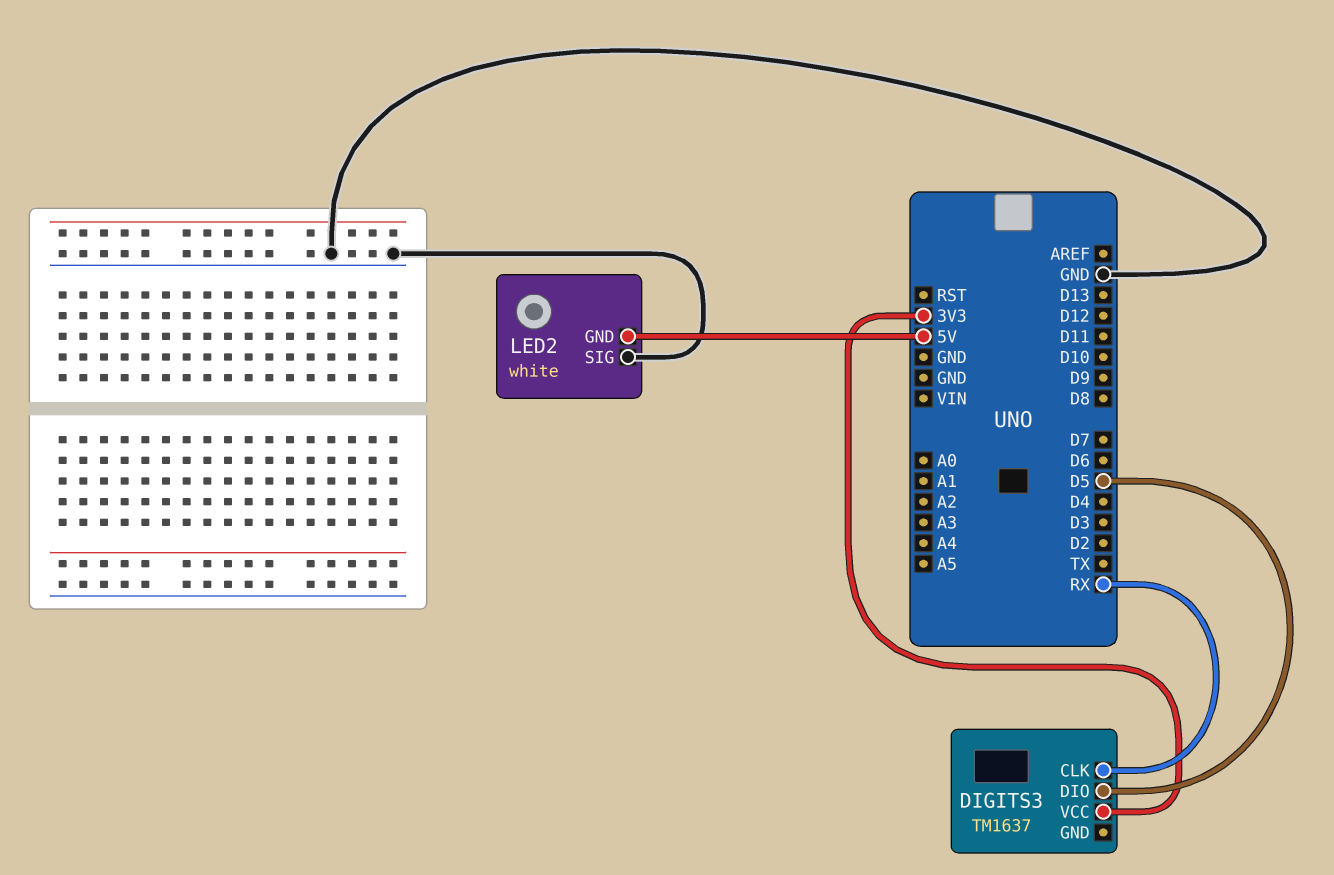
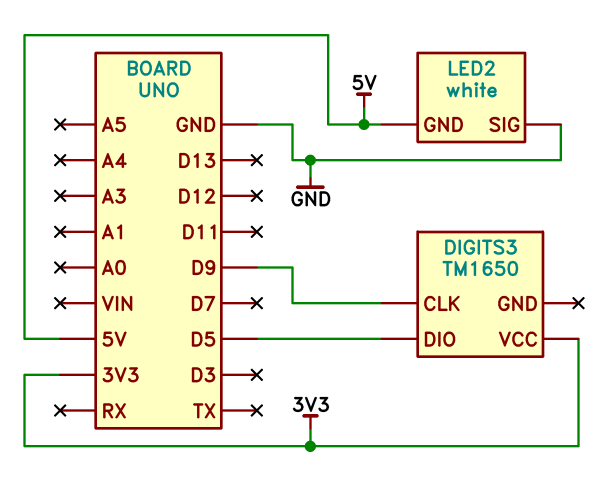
DIGITS3: TM1637 -> TM1650
DIGITS3 pin CLK: RX -> D9

